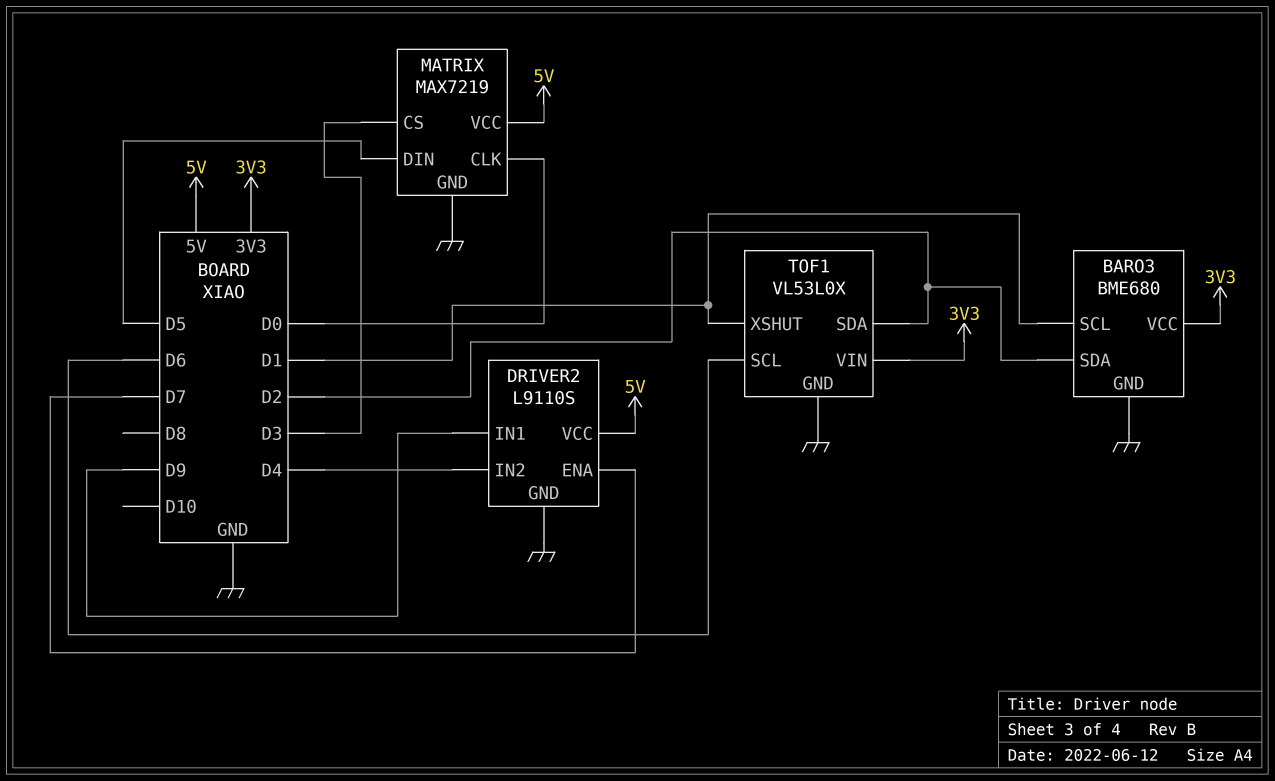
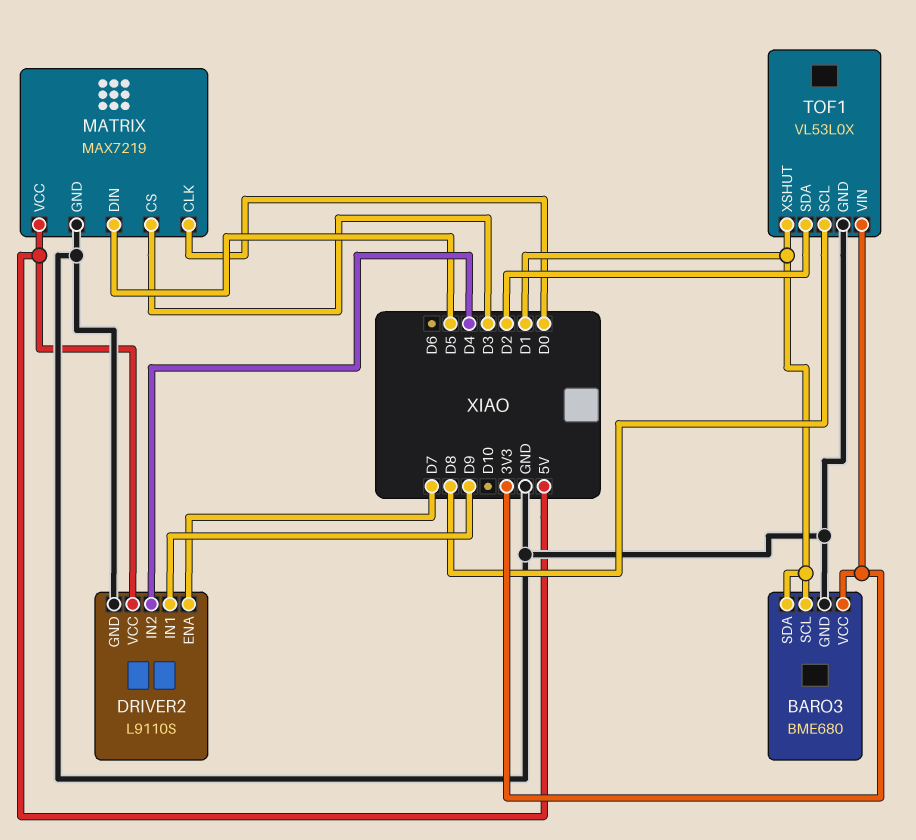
BARO3 pin SDA: D2 -> D1
TOF1 pin SCL: D6 -> D8

